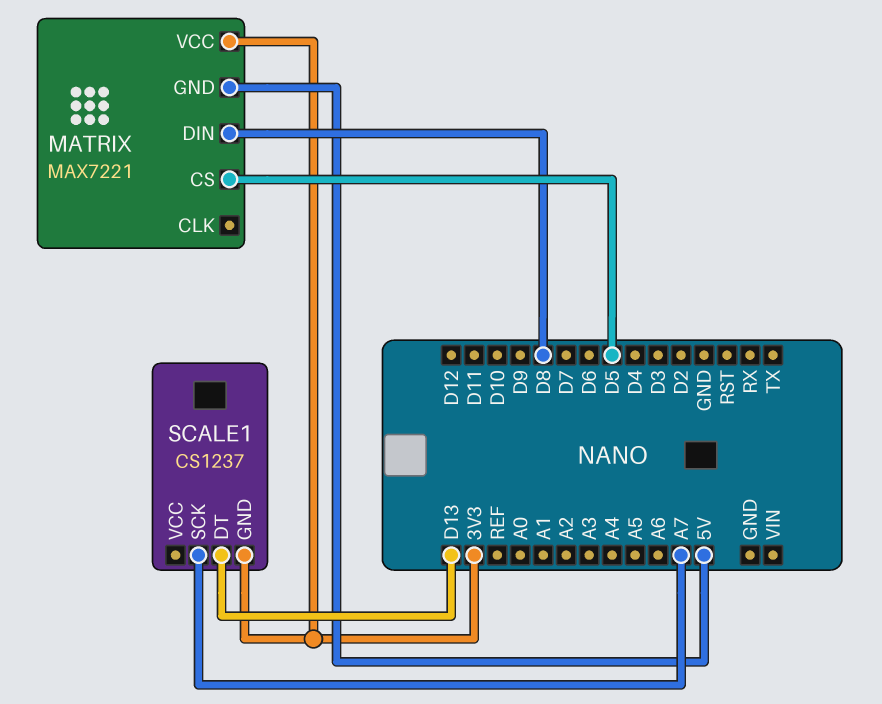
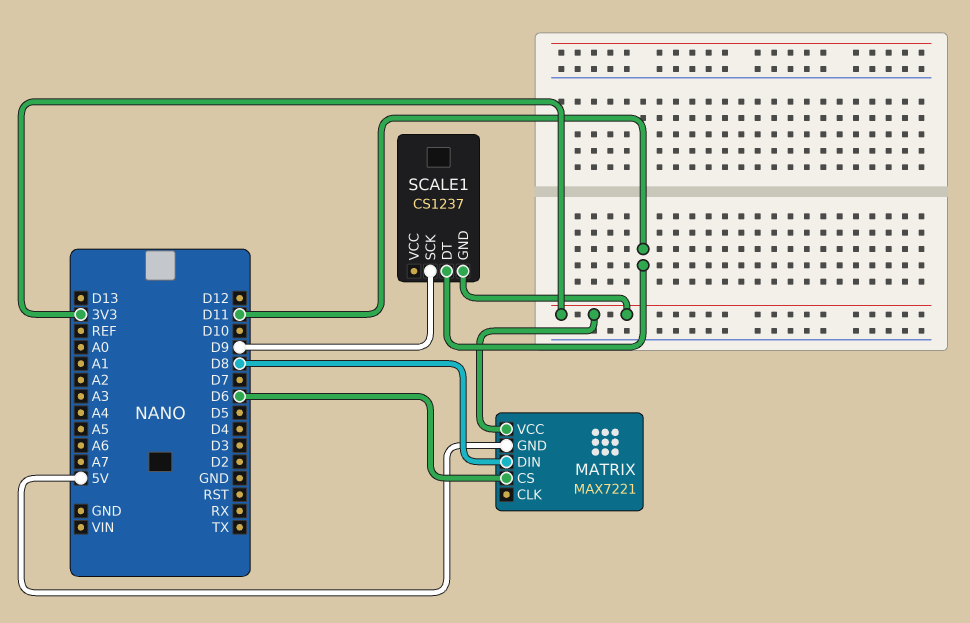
MATRIX pin CS: D5 -> D6
SCALE1 pin DT: D13 -> D11
SCALE1 pin SCK: A7 -> D9

